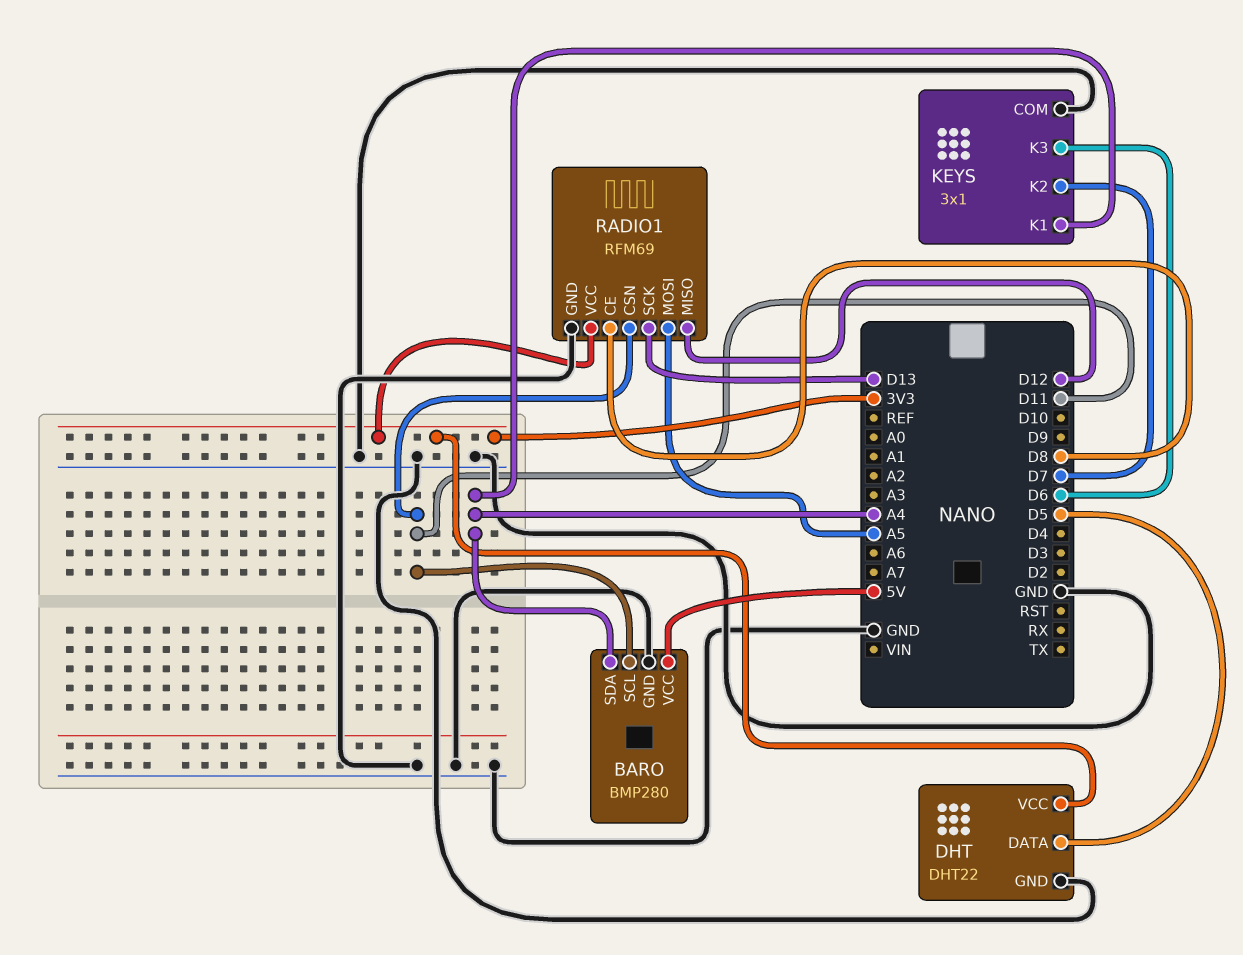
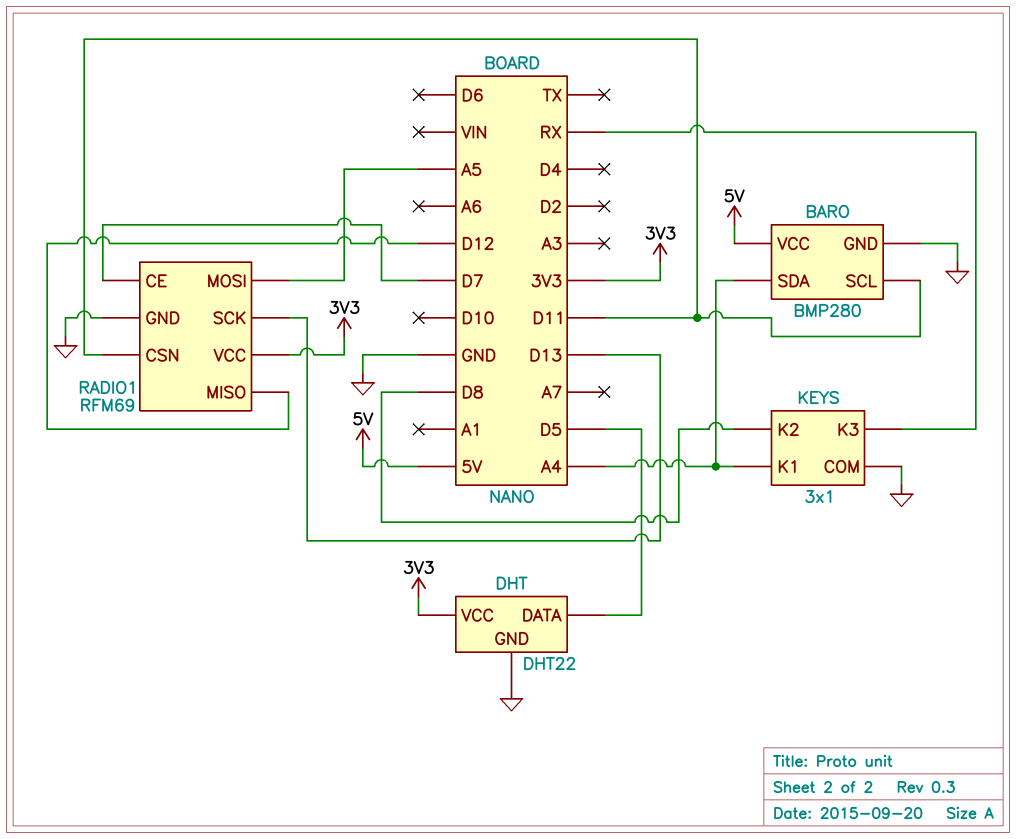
KEYS pin K2: D7 -> D8
KEYS pin K3: D6 -> RX
RADIO1 pin CE: D8 -> D7

